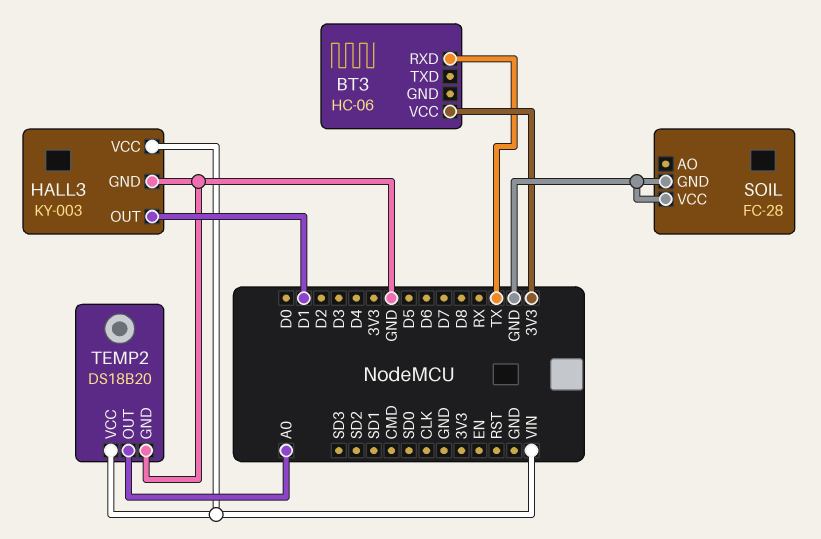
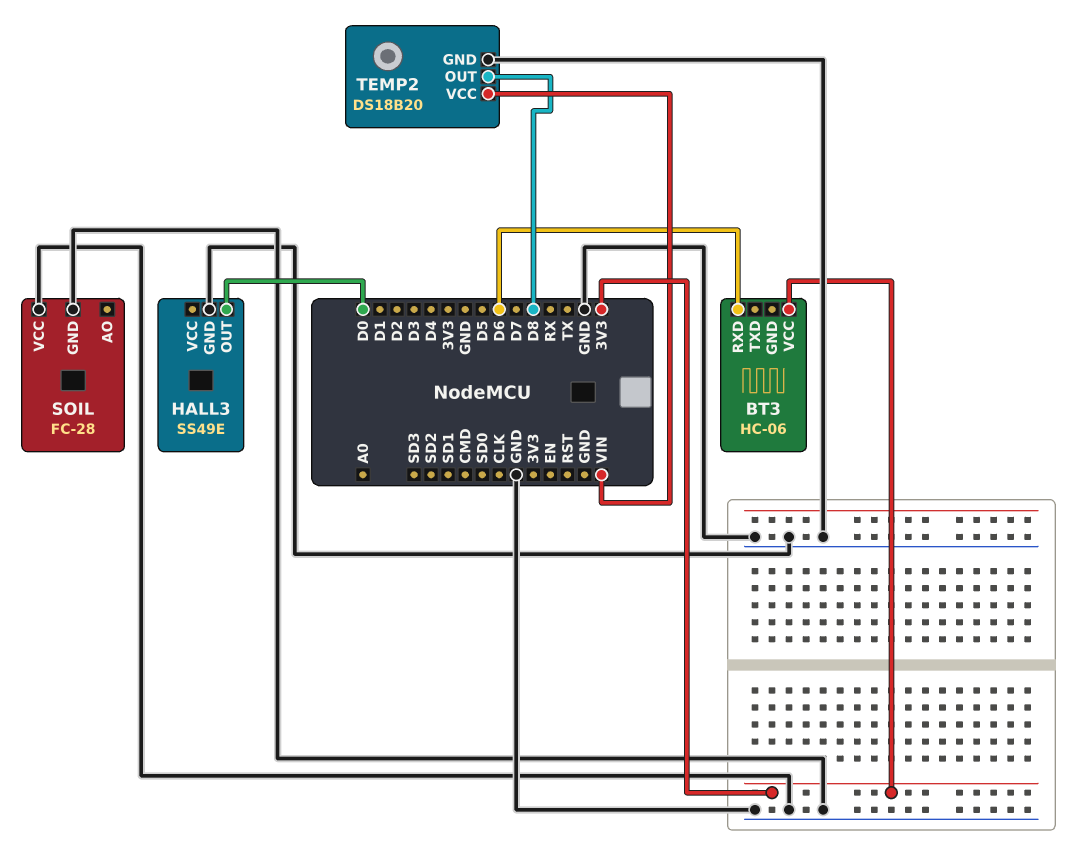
BT3 pin RXD: TX -> D6
HALL3: KY-003 -> SS49E
HALL3 pin OUT: D1 -> D0
HALL3 pin VCC: VIN -> none
TEMP2 pin OUT: A0 -> D8

